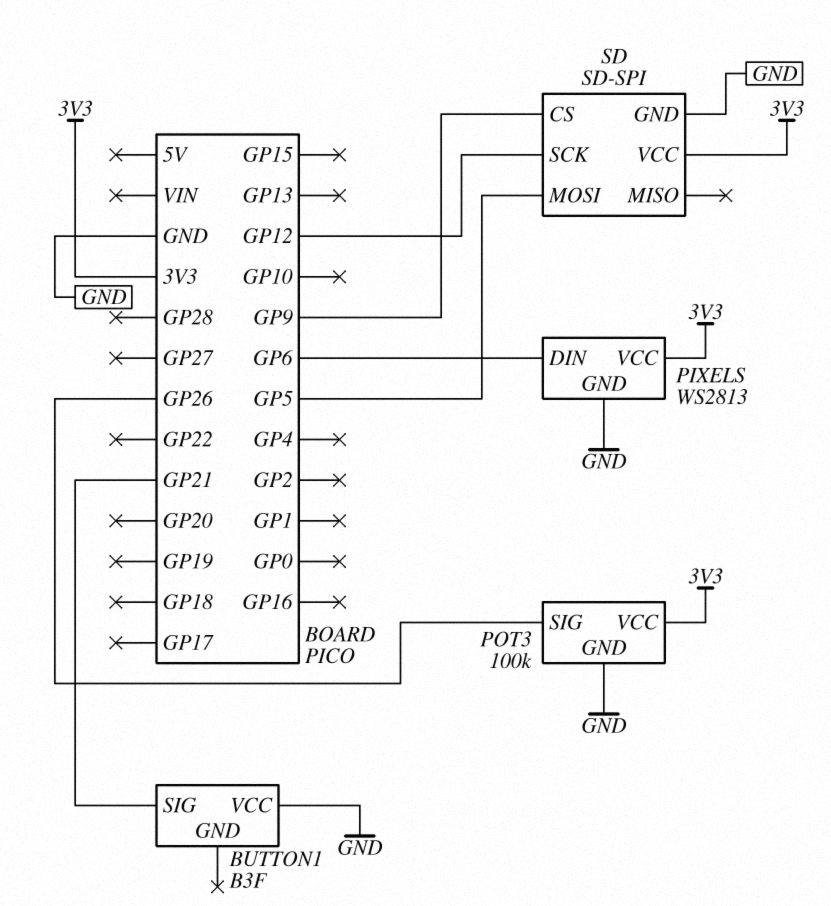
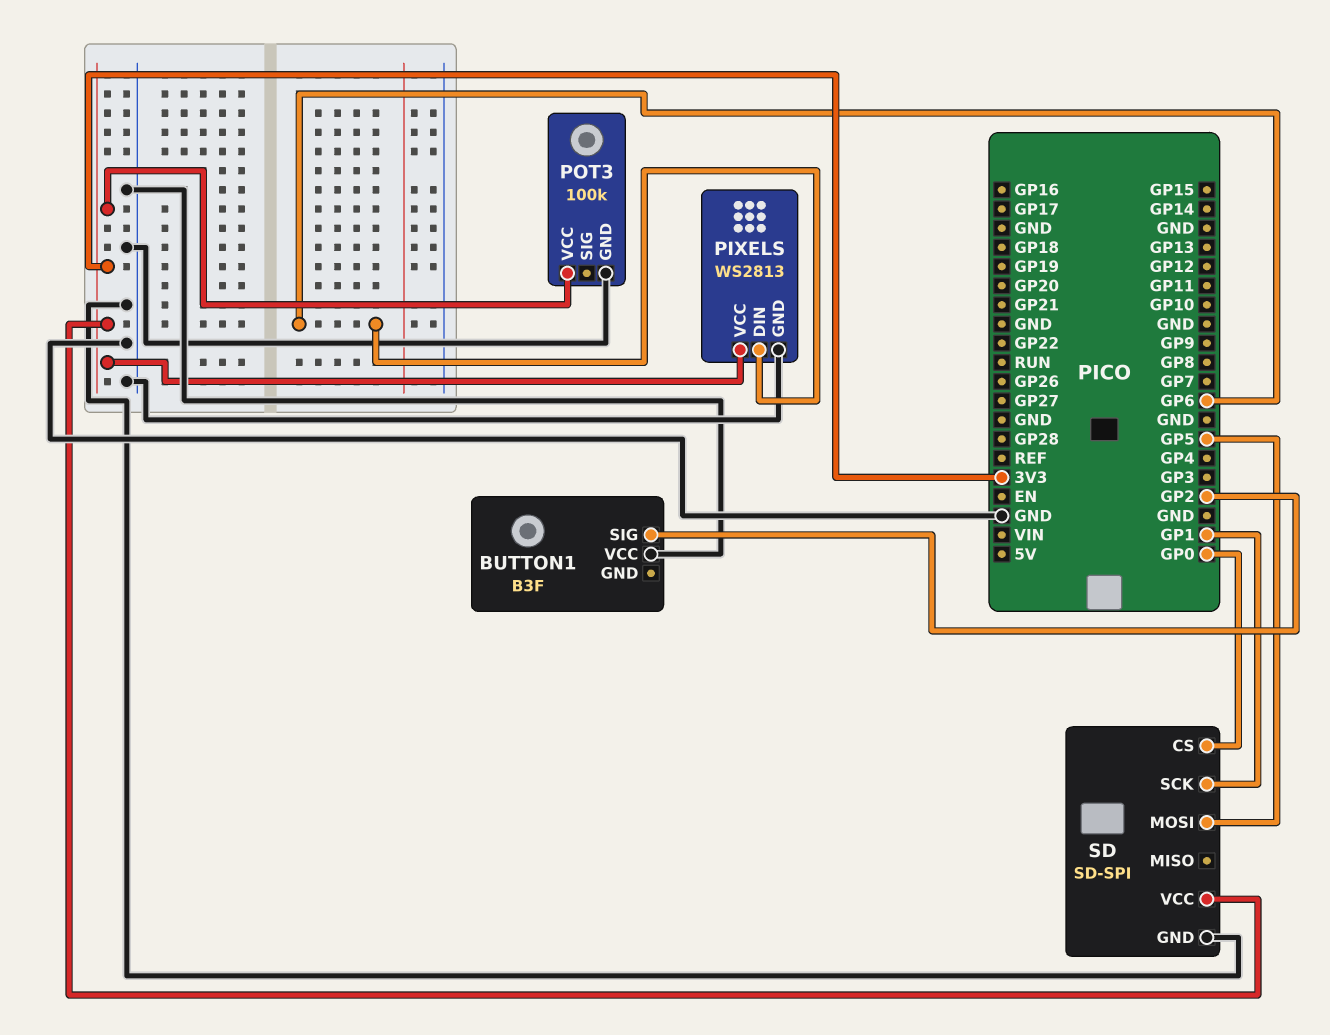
BUTTON1 pin SIG: GP21 -> GP2
POT3 pin SIG: GP26 -> none
SD pin CS: GP9 -> GP0
SD pin SCK: GP12 -> GP1

